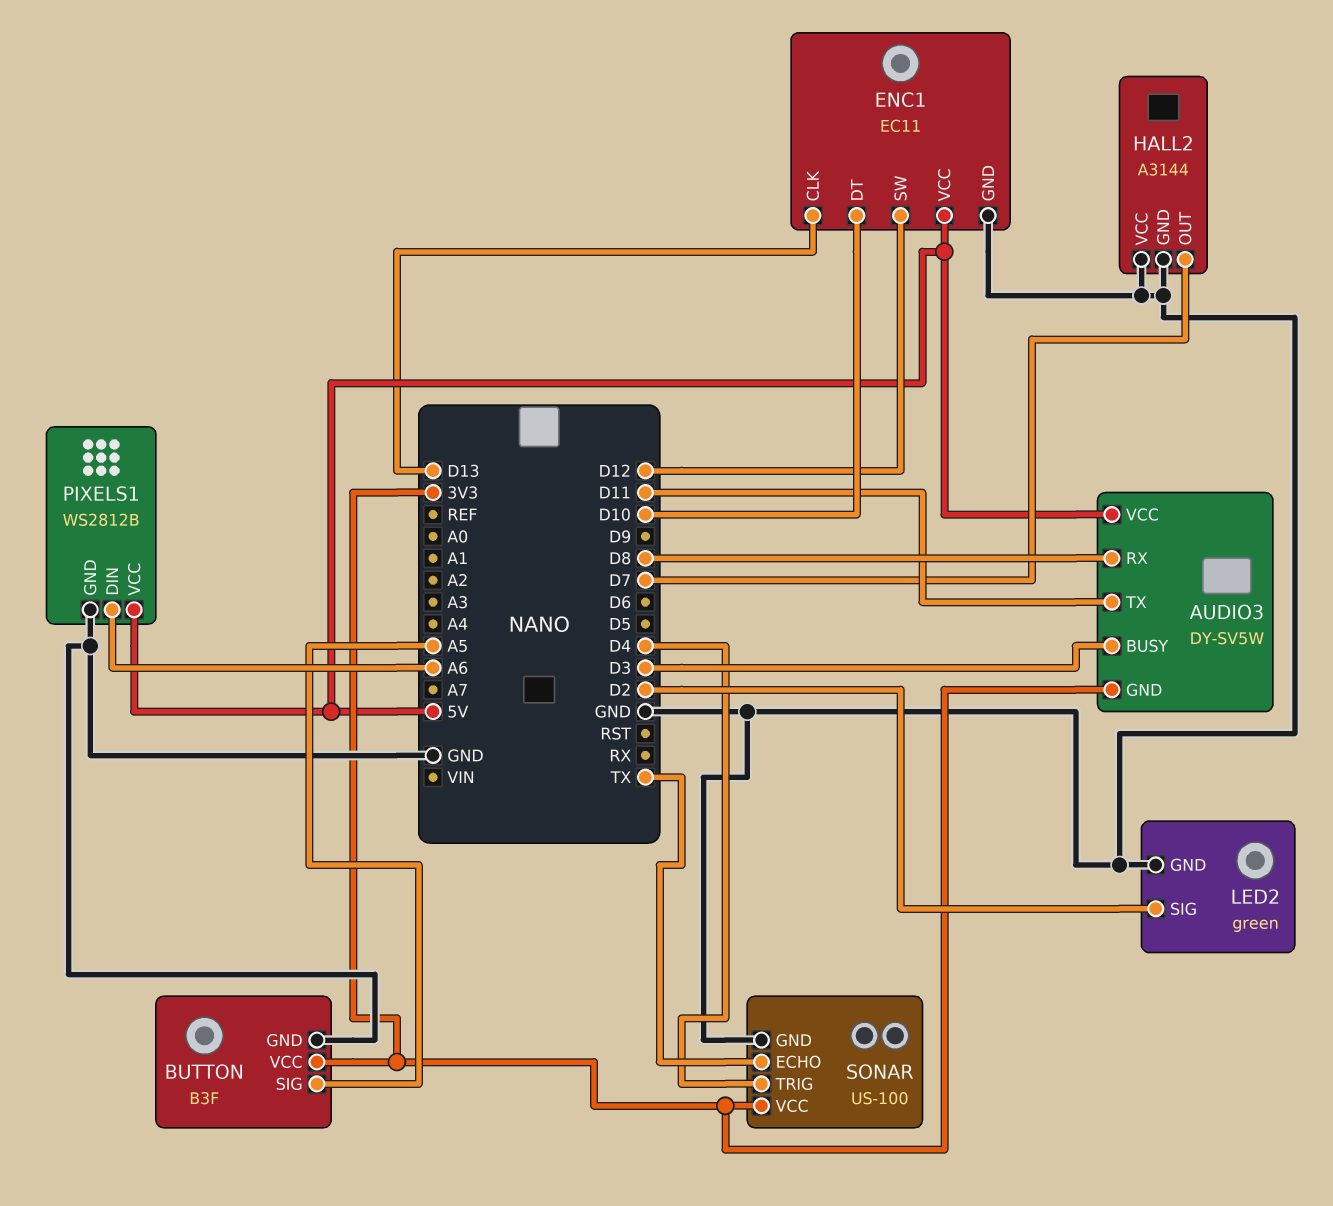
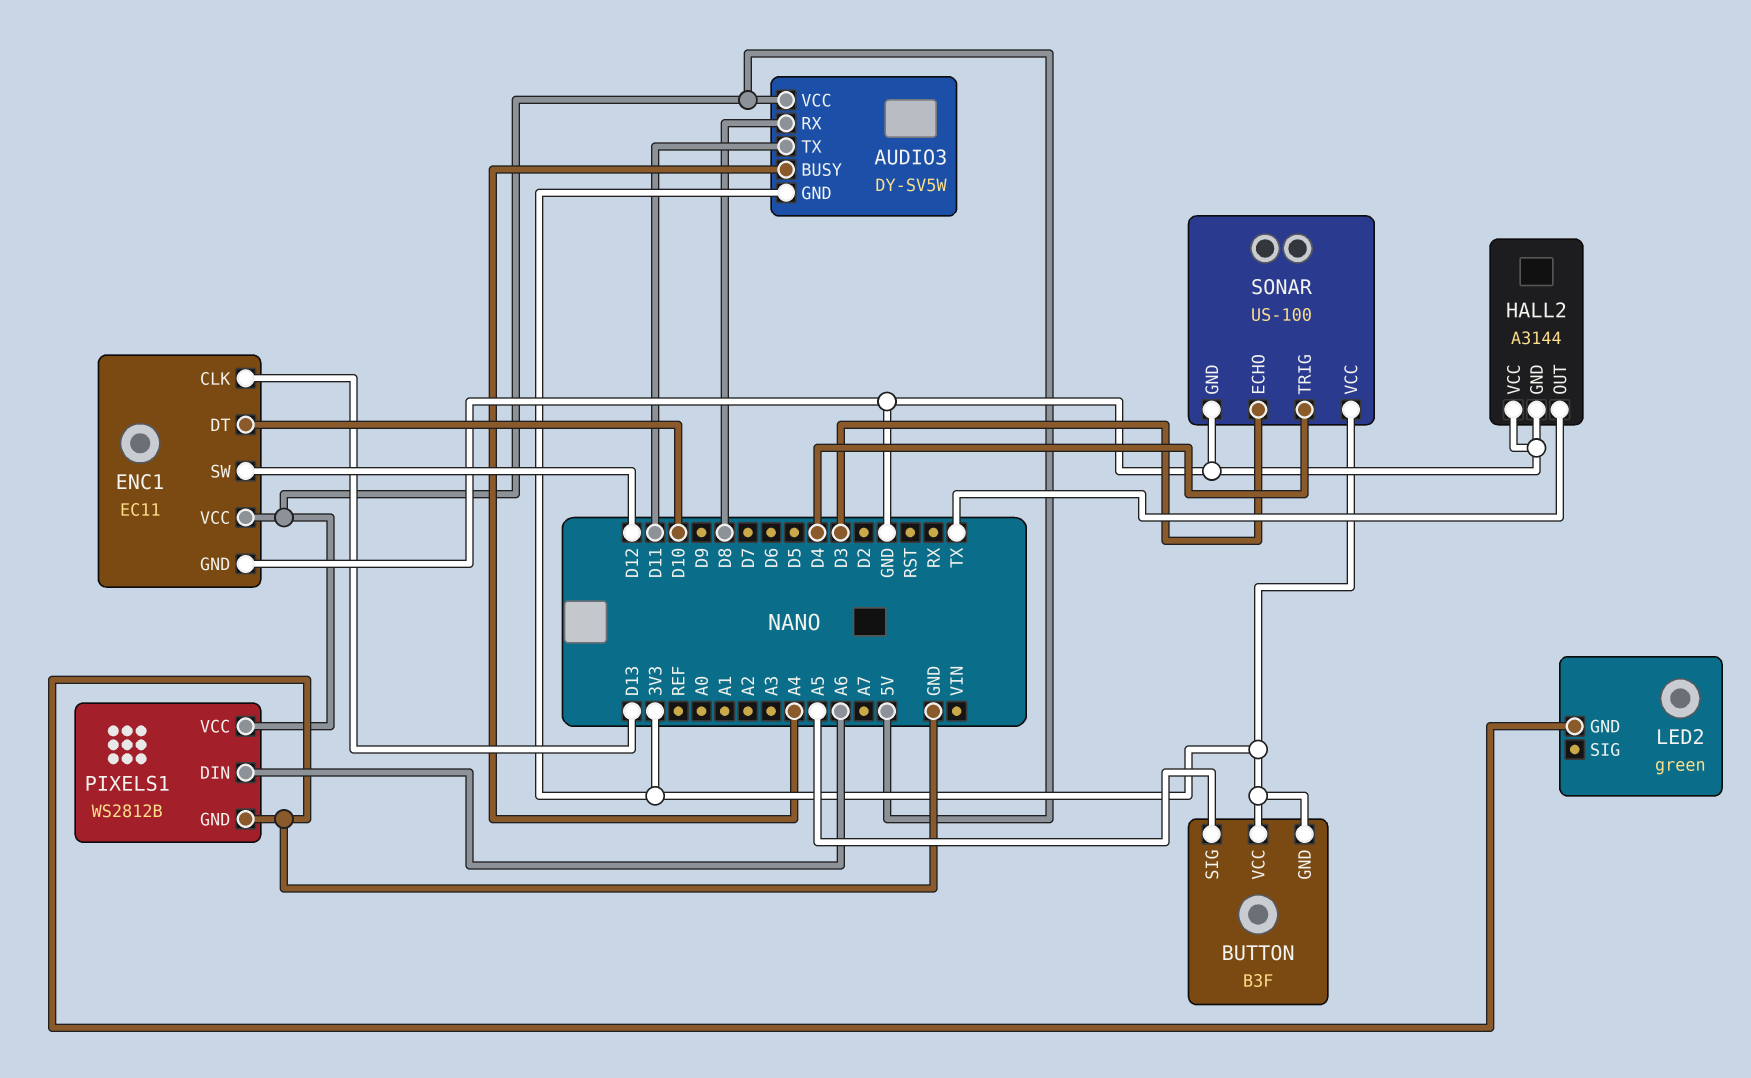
AUDIO3 pin BUSY: D3 -> A4
BUTTON pin GND: GND -> 3V3
HALL2 pin OUT: D7 -> TX
LED2 pin SIG: D2 -> none
SONAR pin ECHO: TX -> D3

